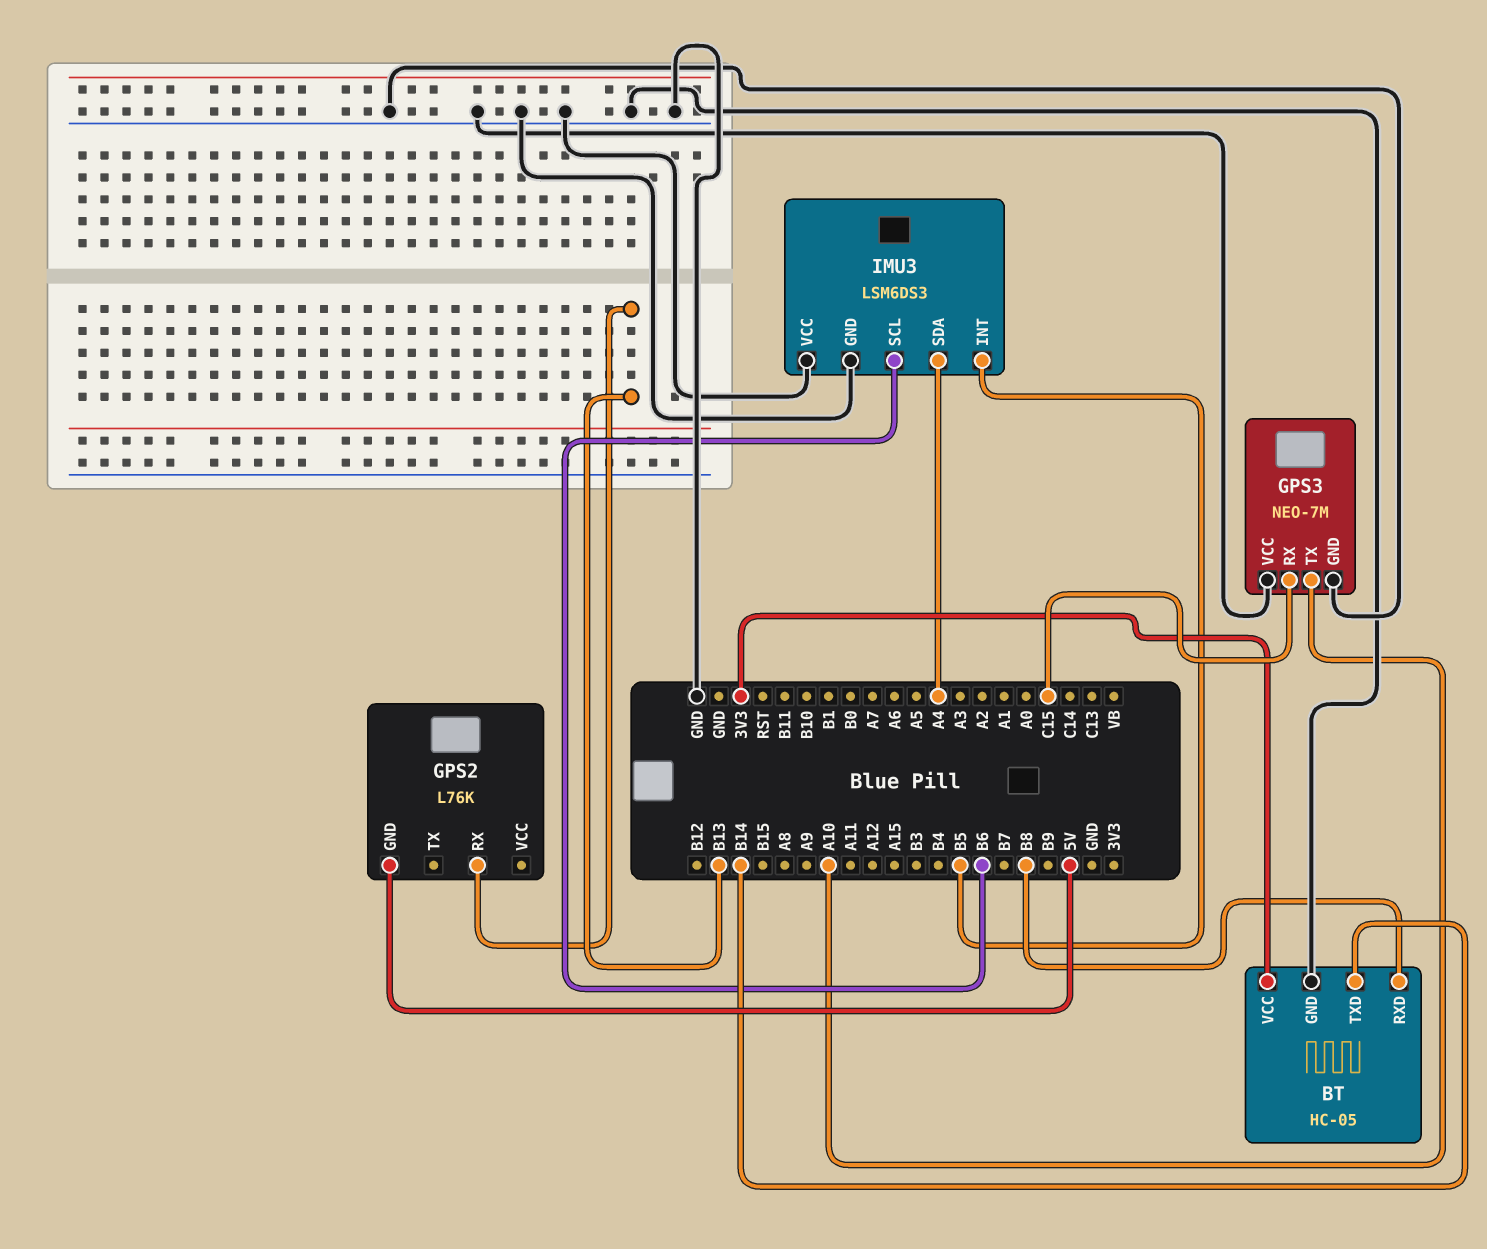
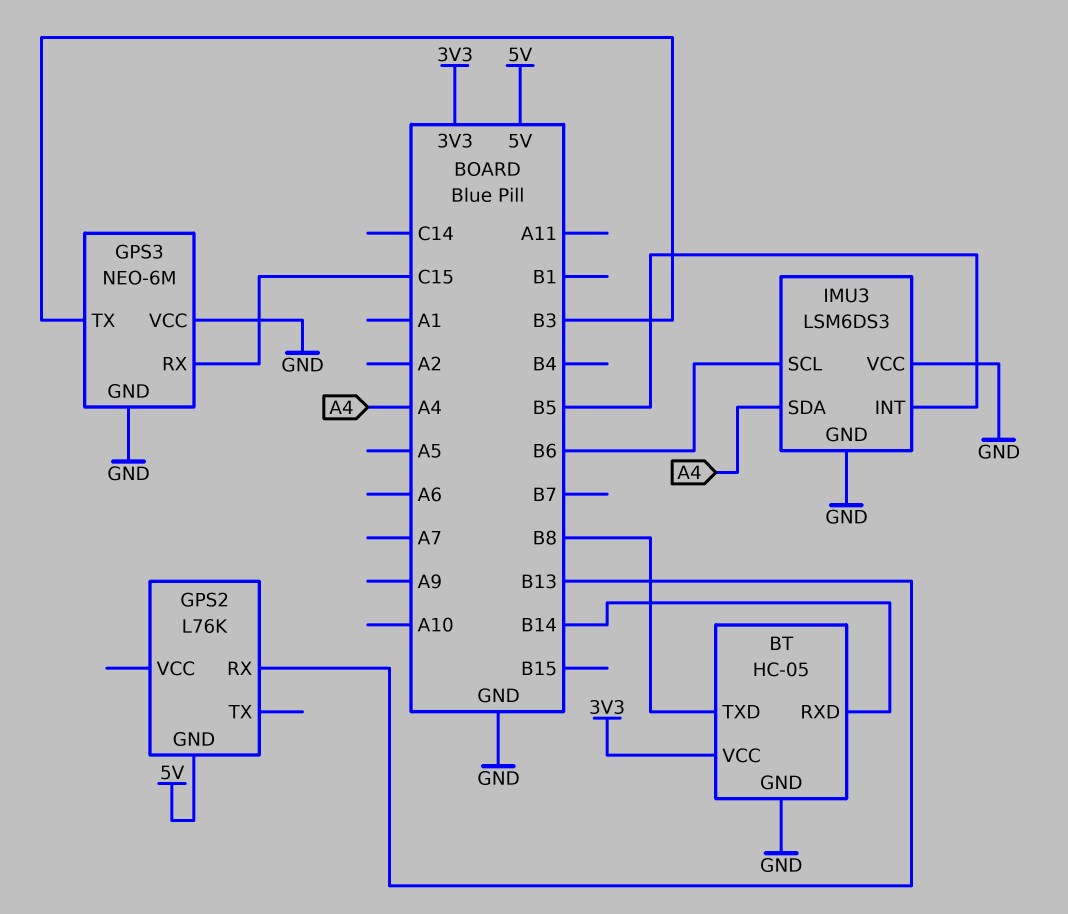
BT pin RXD: B8 -> B14
BT pin TXD: B14 -> B8
GPS3: NEO-7M -> NEO-6M
GPS3 pin TX: A10 -> B3

